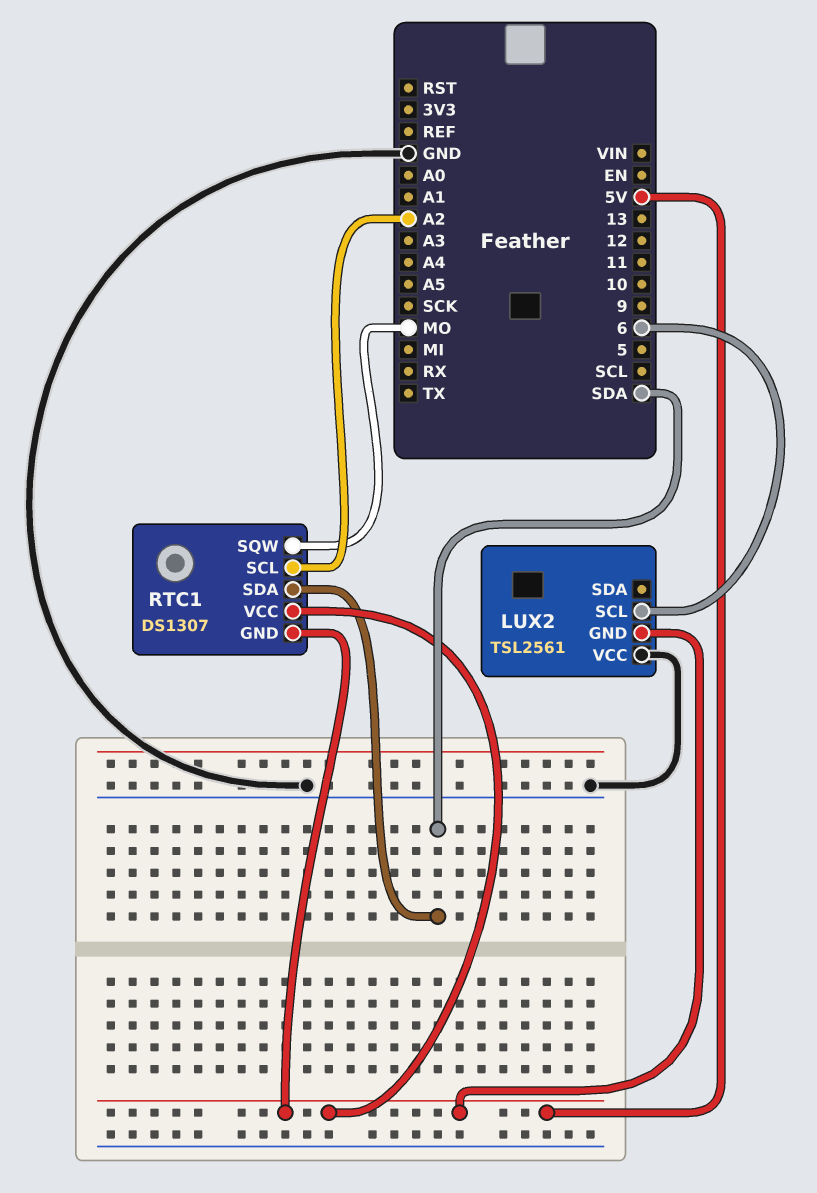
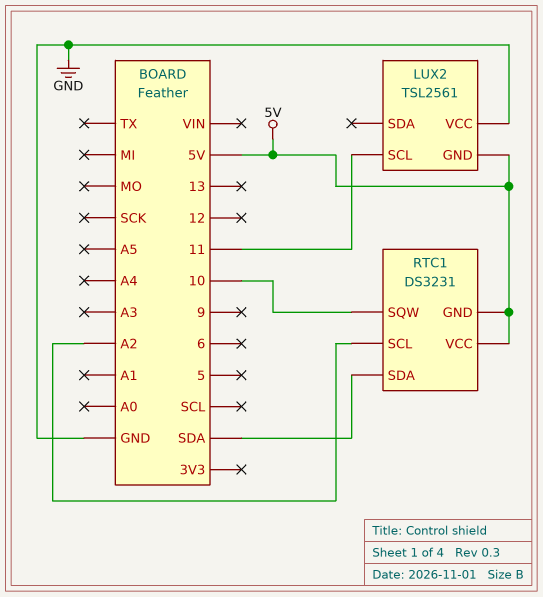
LUX2 pin SCL: 6 -> 11
RTC1: DS1307 -> DS3231
RTC1 pin SQW: MO -> 10

